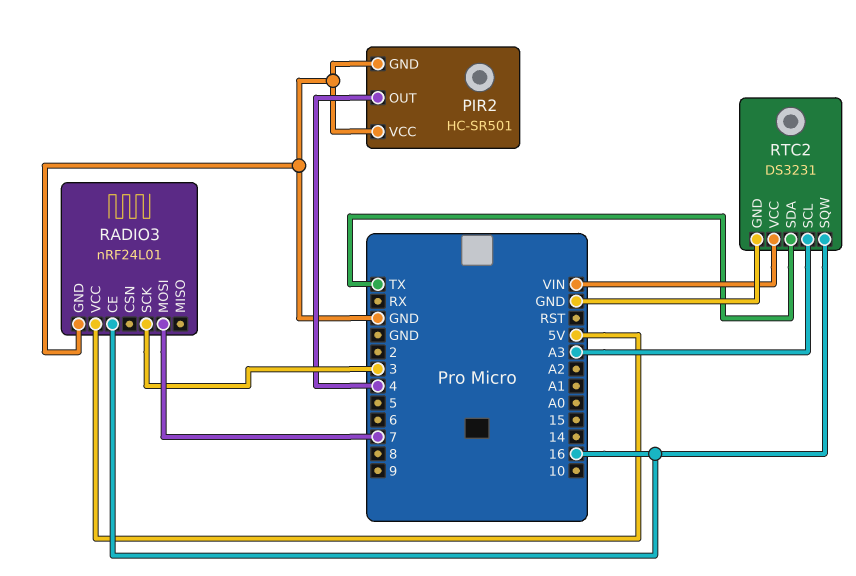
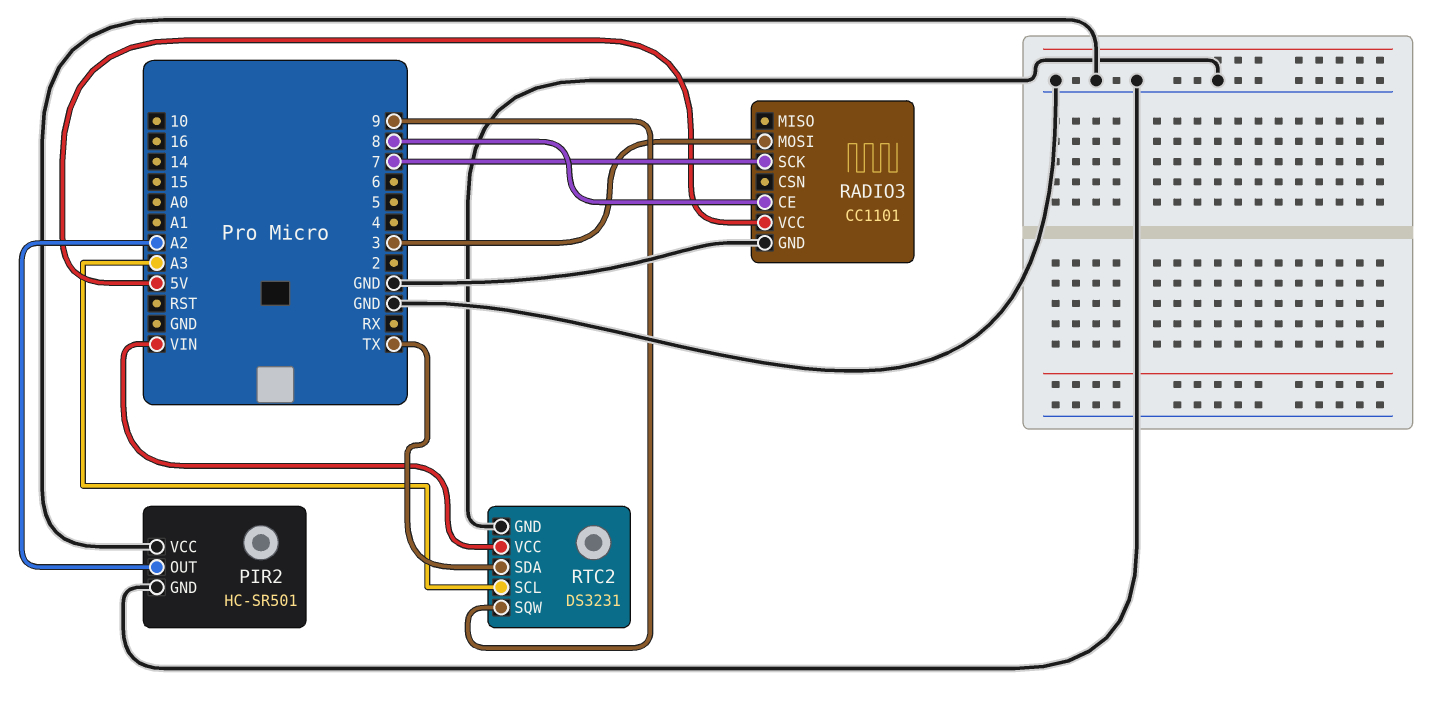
PIR2 pin OUT: 4 -> A2
RADIO3: nRF24L01 -> CC1101
RADIO3 pin CE: 16 -> 8
RADIO3 pin MOSI: 7 -> 3
RADIO3 pin SCK: 3 -> 7
RTC2 pin SQW: 16 -> 9

